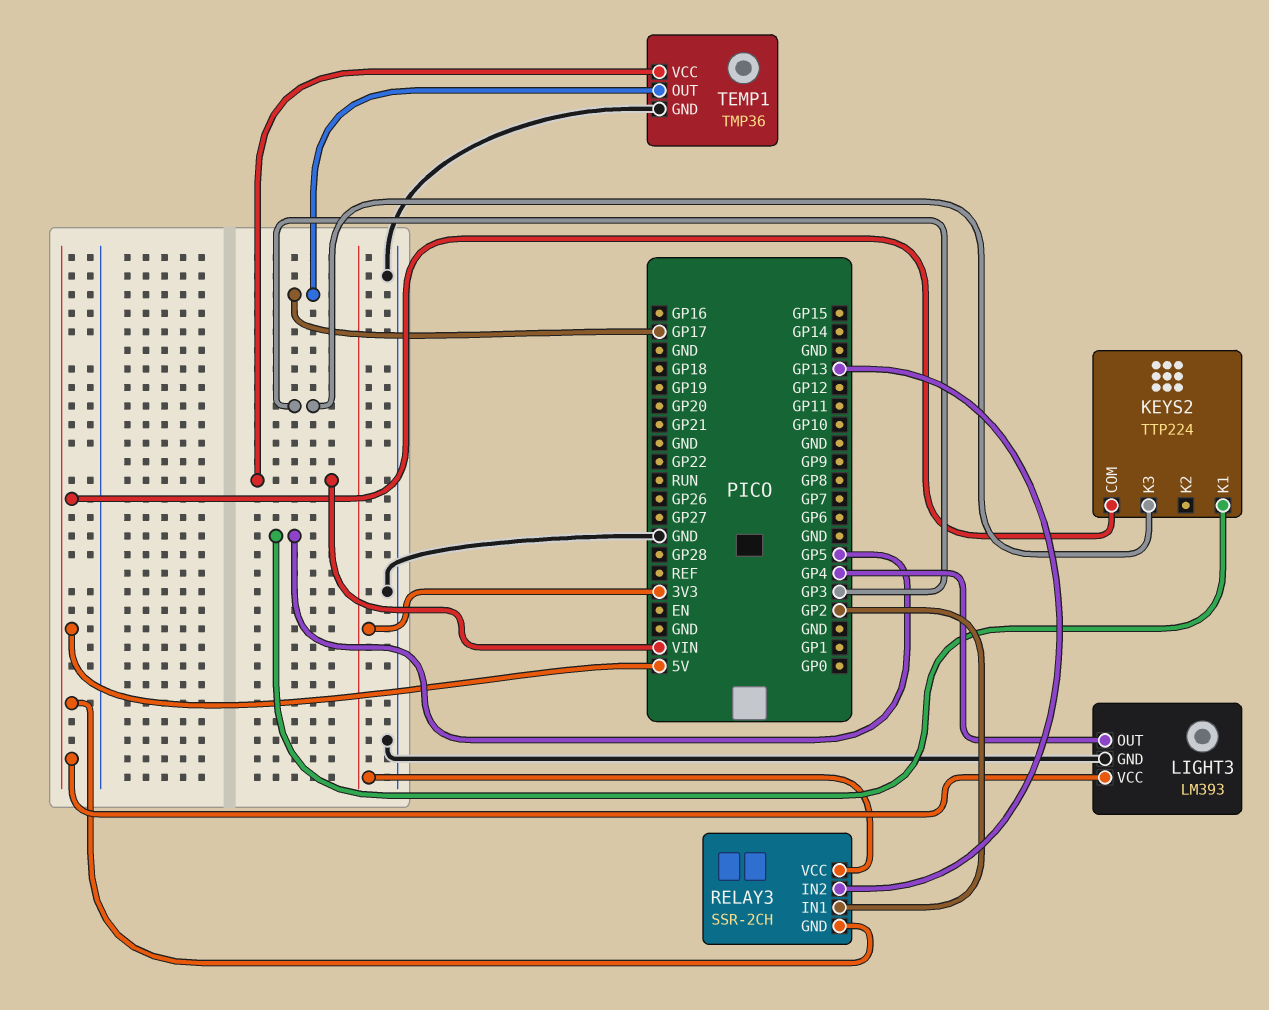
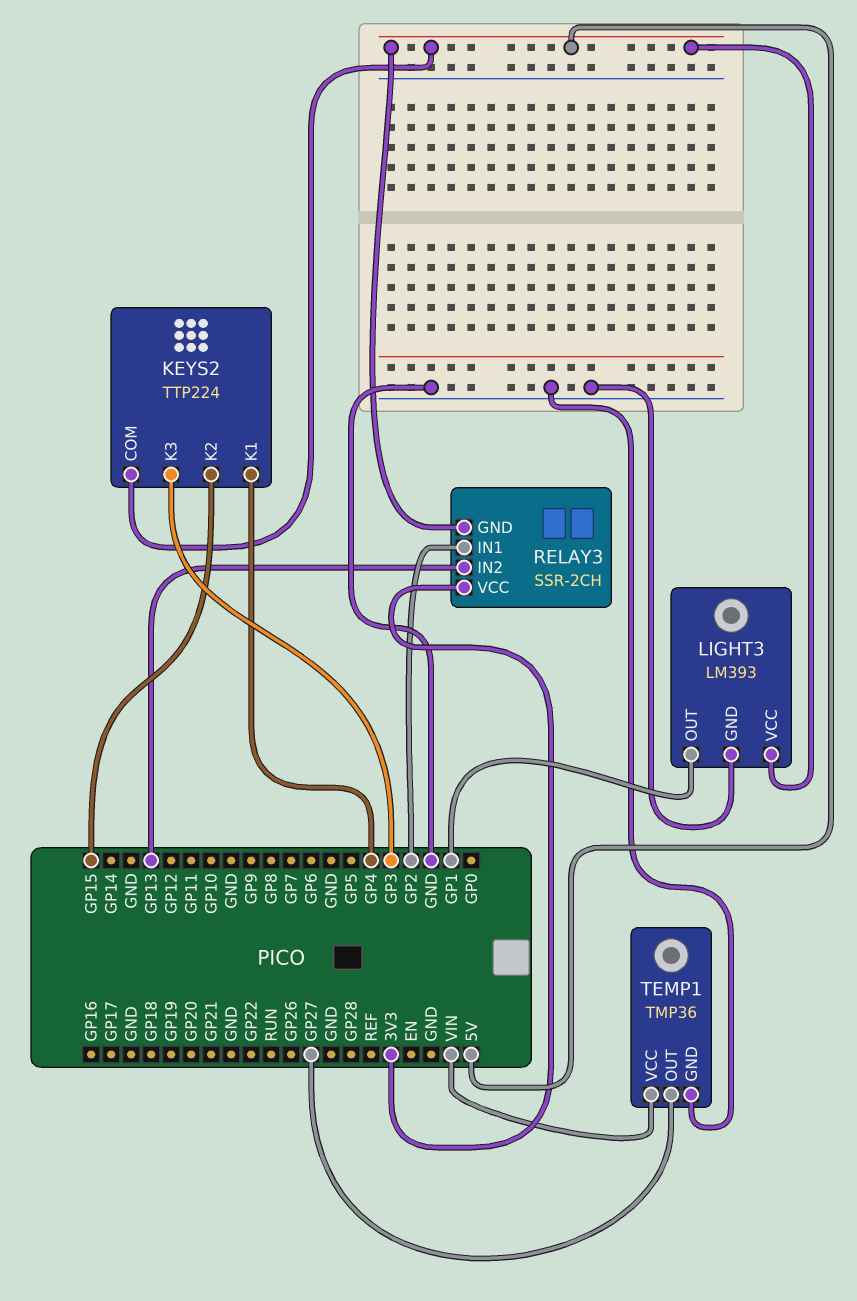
KEYS2 pin K1: GP5 -> GP4
KEYS2 pin K2: none -> GP15
LIGHT3 pin OUT: GP4 -> GP1
TEMP1 pin OUT: GP17 -> GP27

